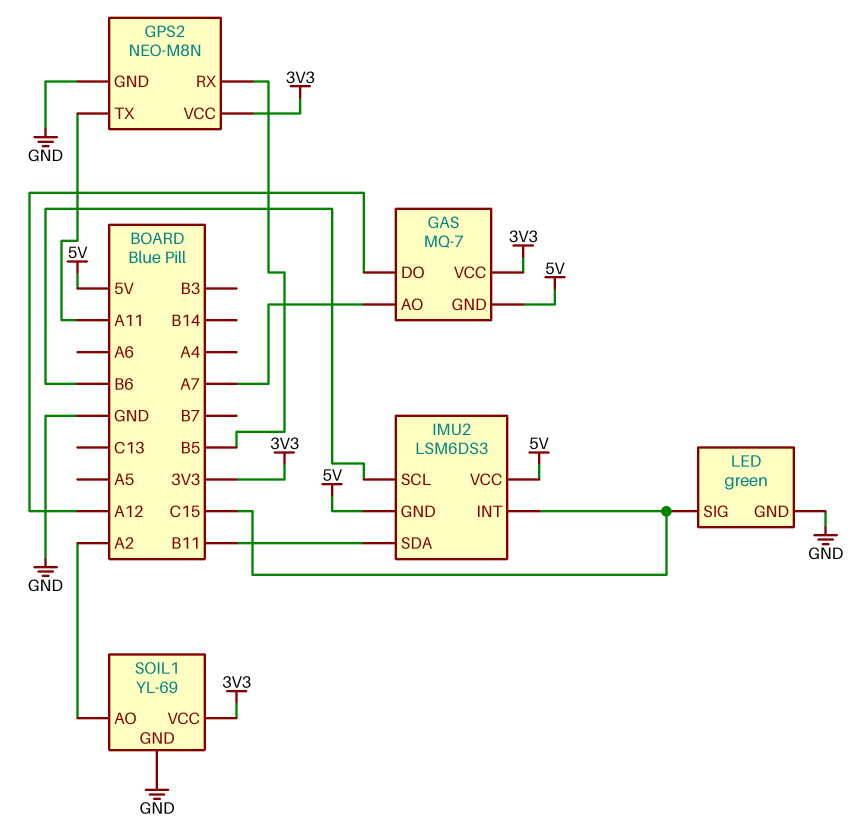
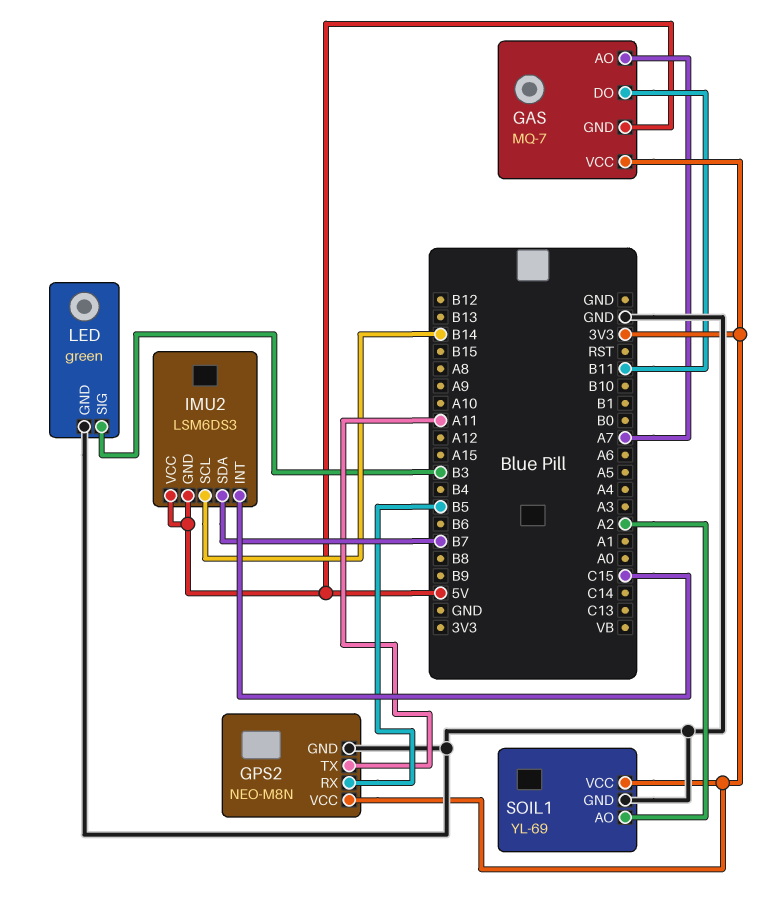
GAS pin DO: A12 -> B11
IMU2 pin SCL: B6 -> B14
IMU2 pin SDA: B11 -> B7
LED pin SIG: C15 -> B3

